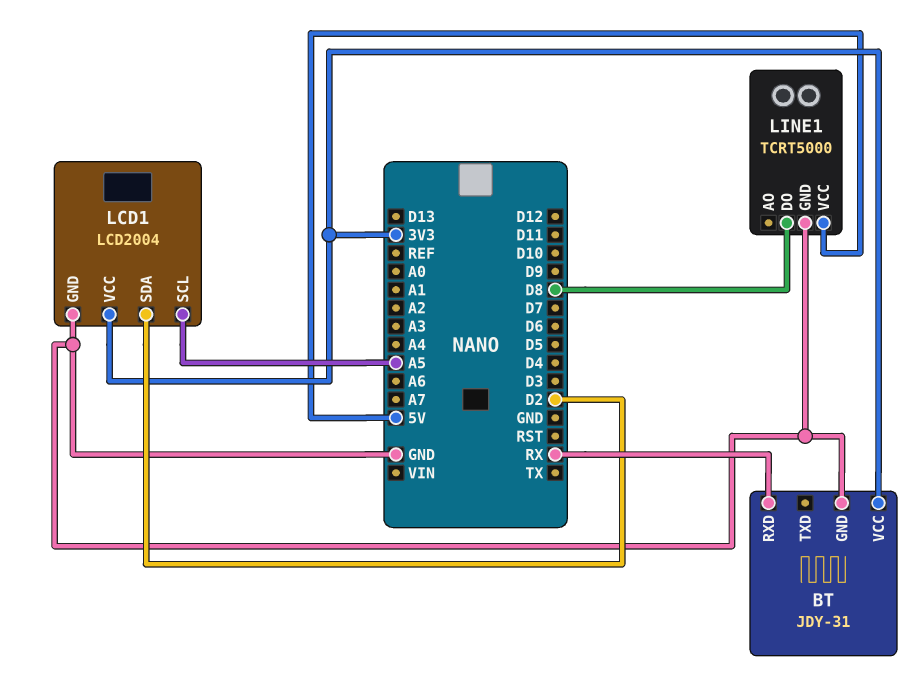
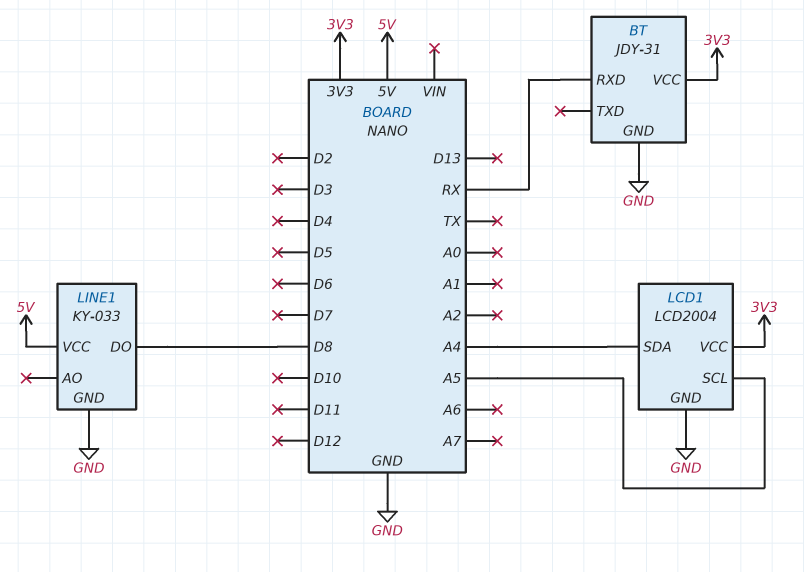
LCD1 pin SDA: D2 -> A4
LINE1: TCRT5000 -> KY-033

